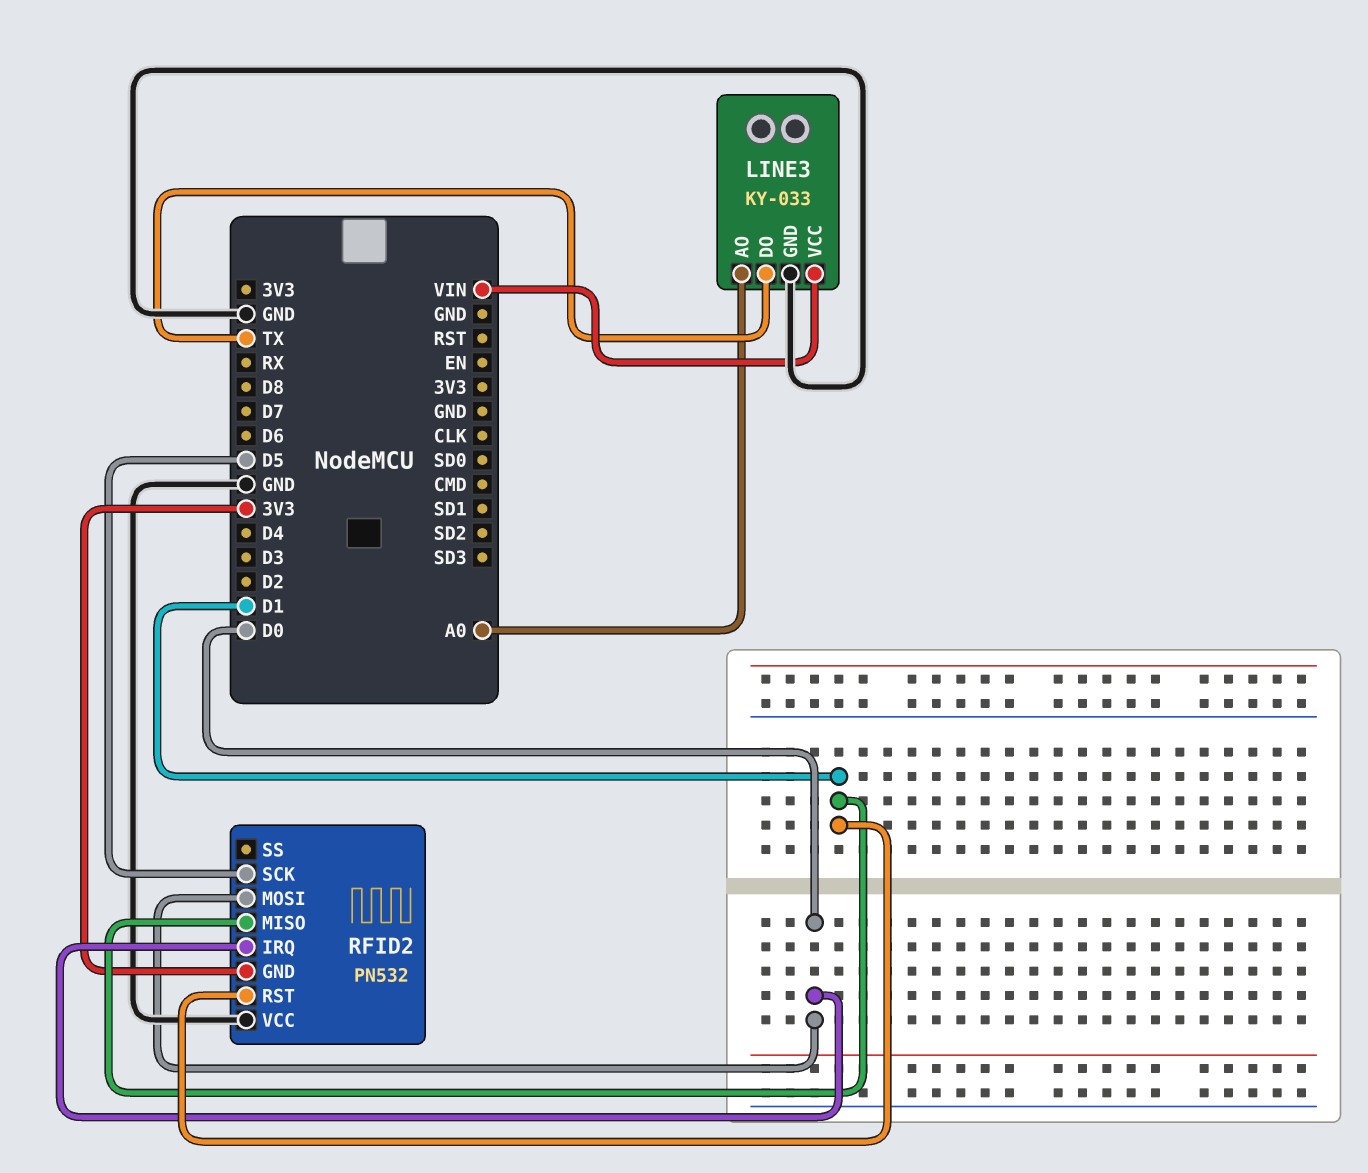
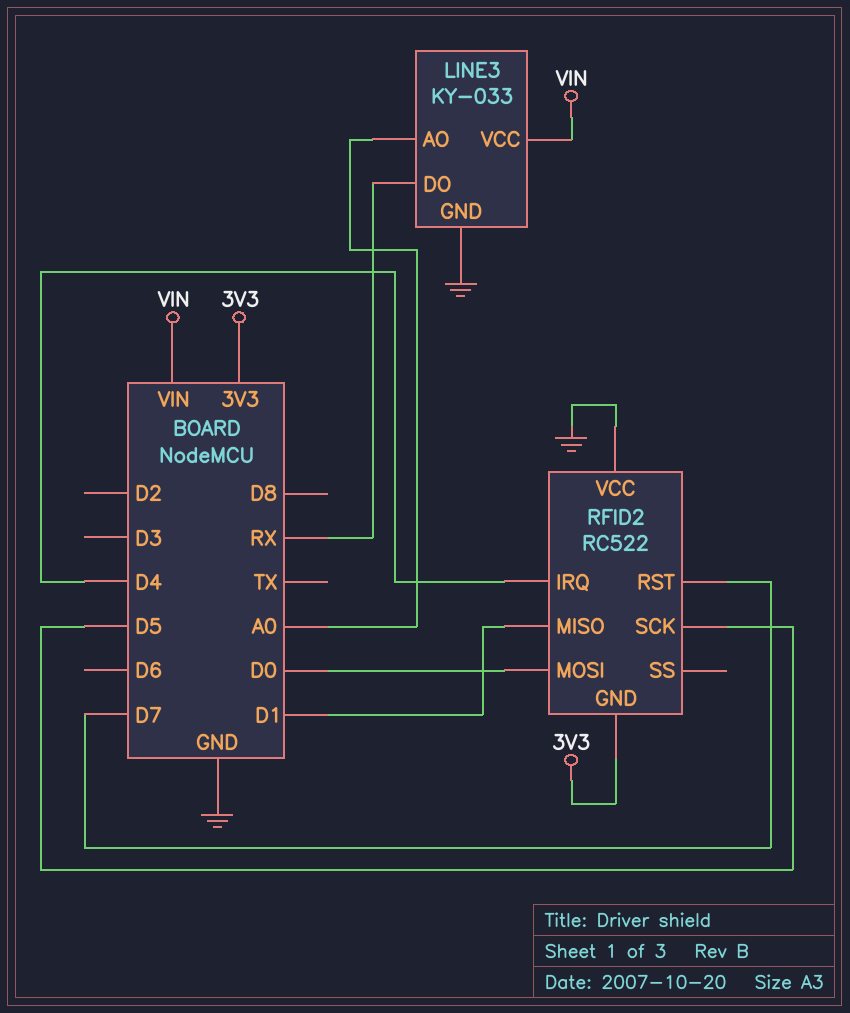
LINE3 pin DO: TX -> RX
RFID2: PN532 -> RC522
RFID2 pin IRQ: D0 -> D4
RFID2 pin RST: D1 -> D7

